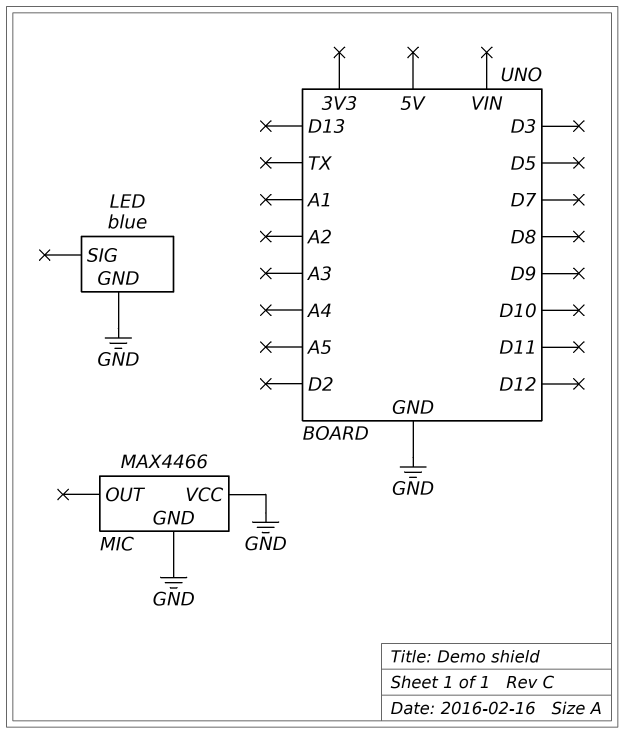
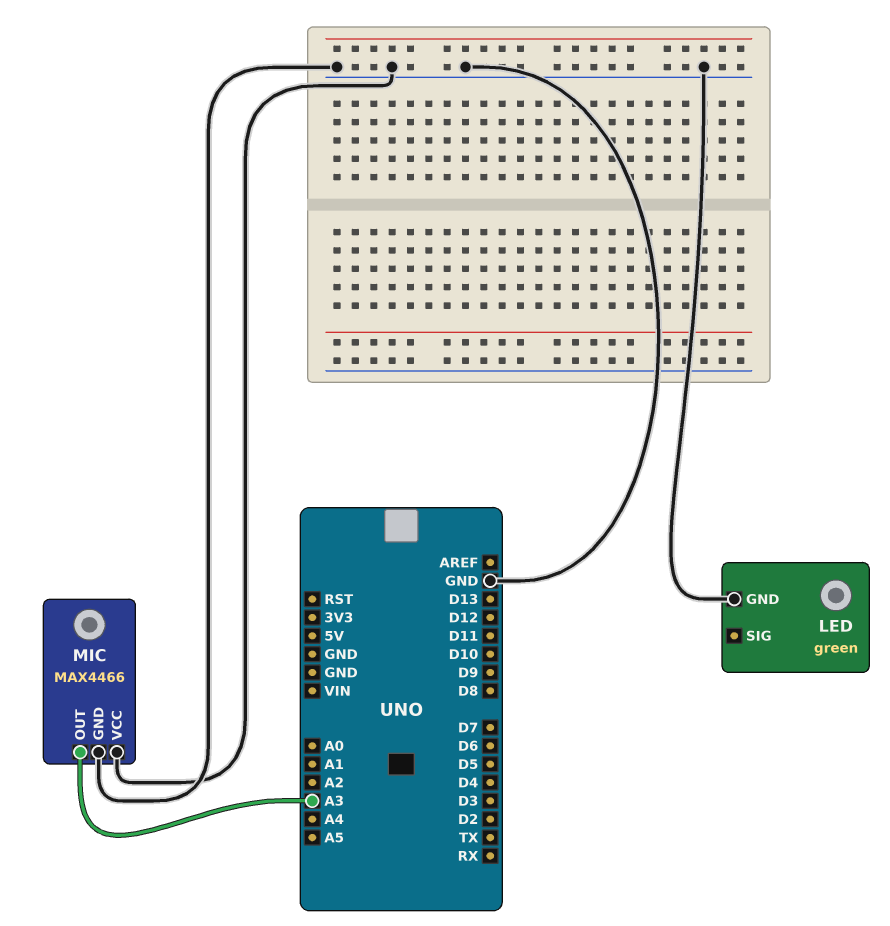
LED: blue -> green
MIC pin OUT: none -> A3

